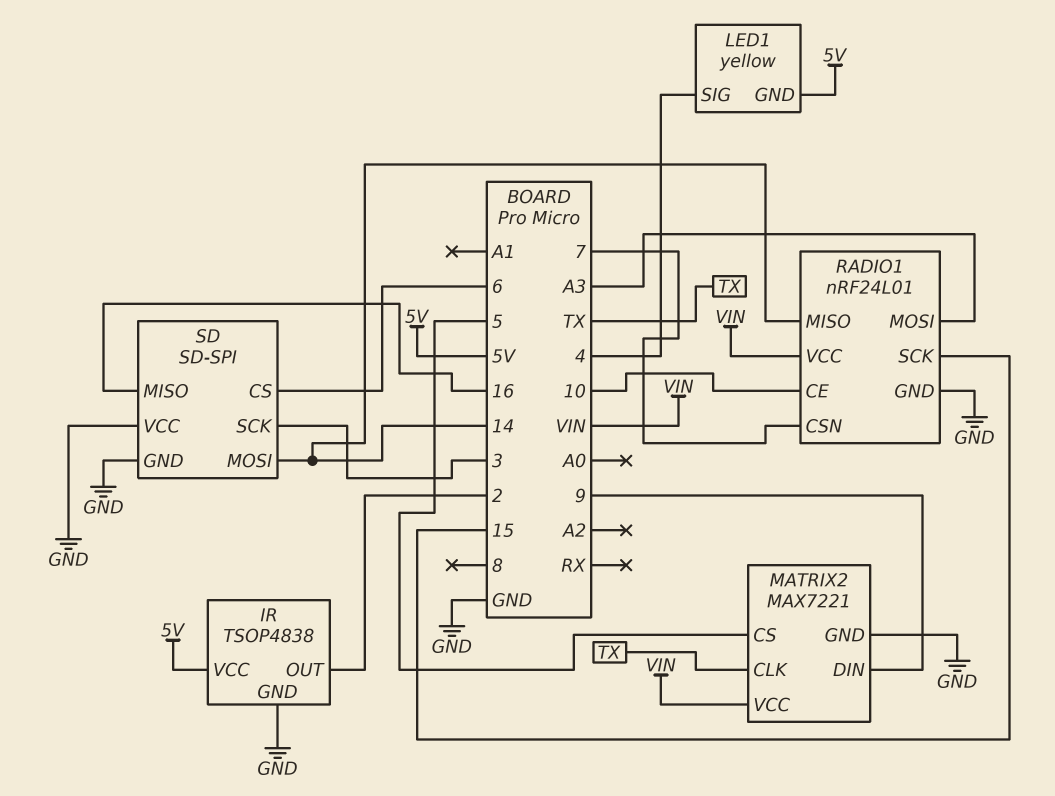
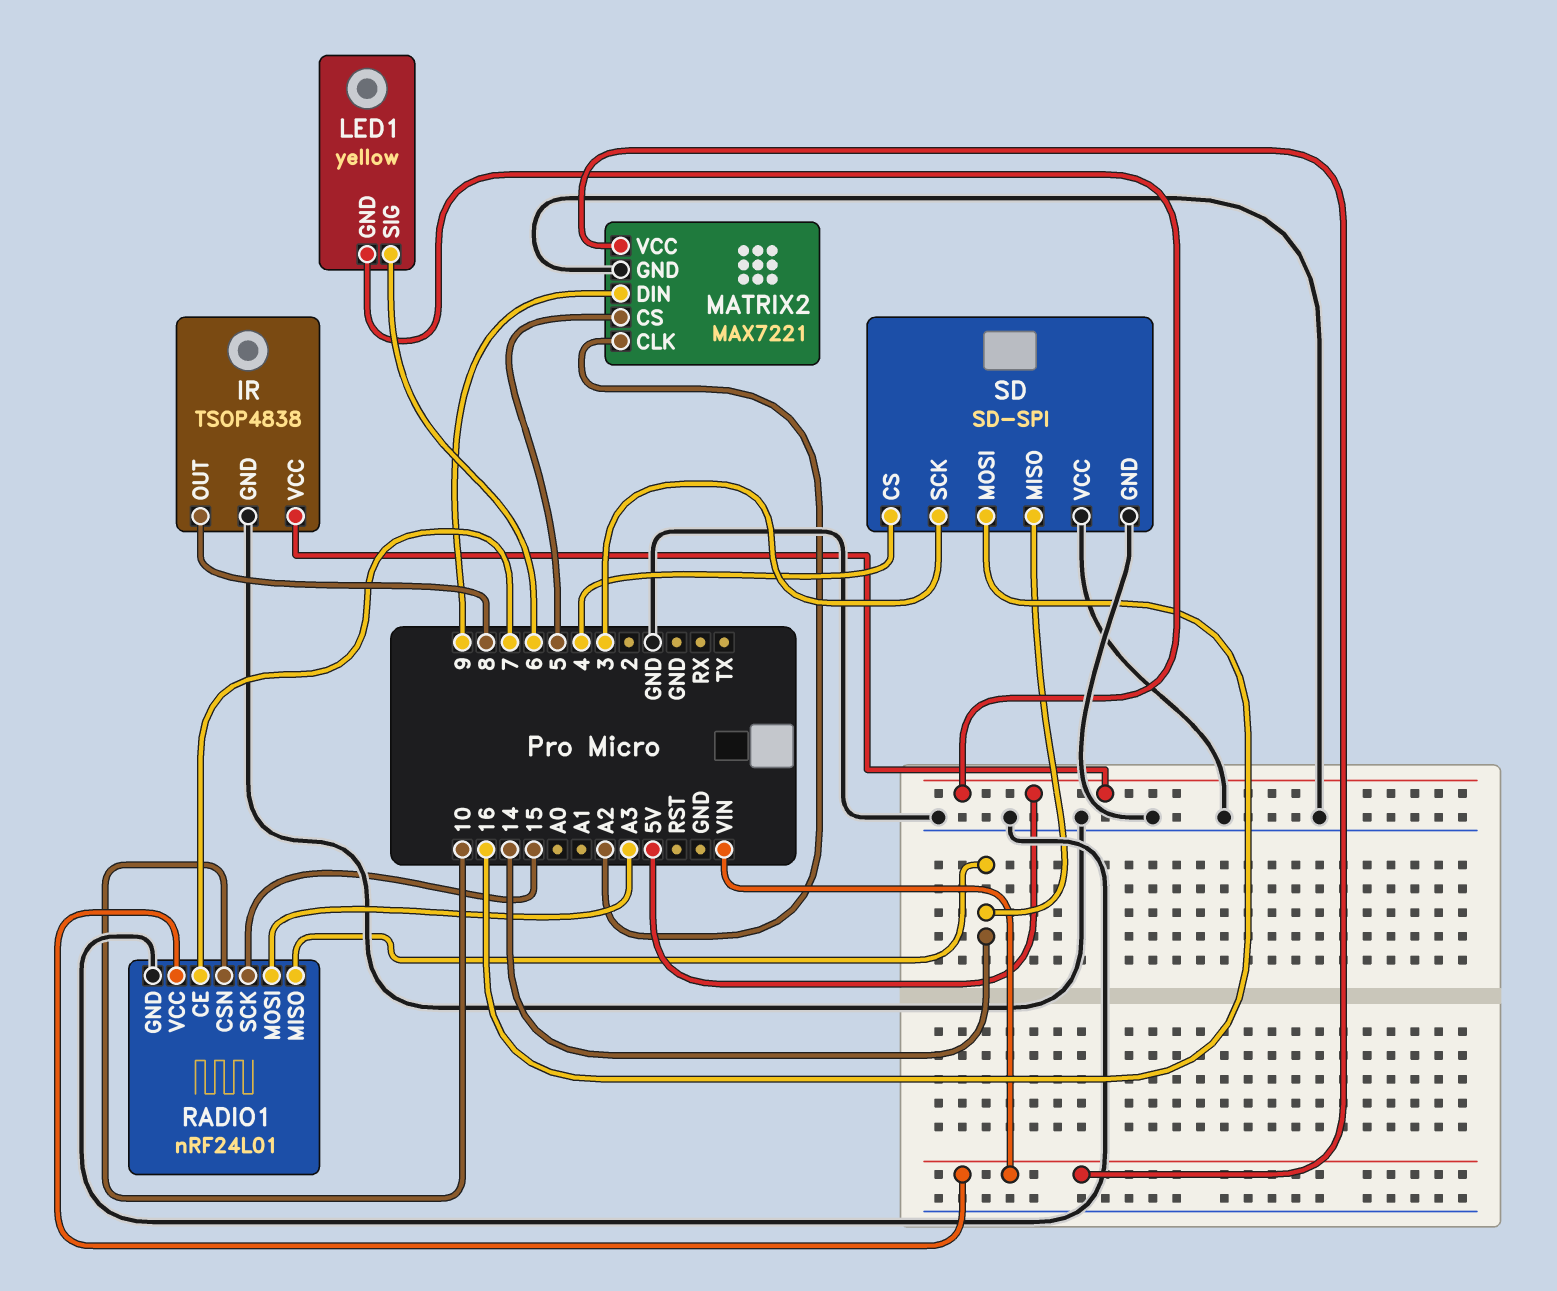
IR pin OUT: 2 -> 8
LED1 pin SIG: 4 -> 6
MATRIX2 pin CLK: TX -> A2
RADIO1 pin CE: 10 -> 7
RADIO1 pin CSN: 7 -> 10
SD pin CS: 6 -> 4
SD pin MISO: 16 -> 14
SD pin MOSI: 14 -> 16

